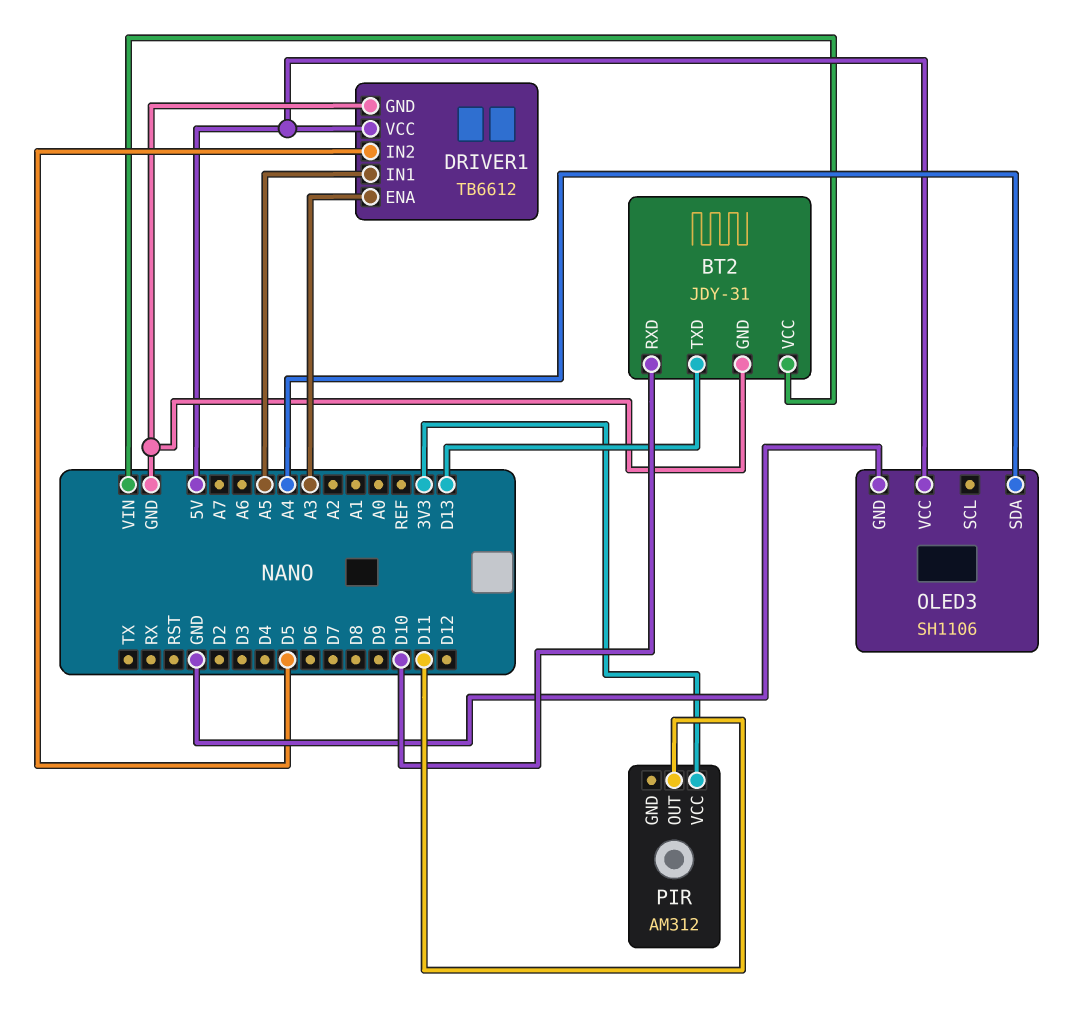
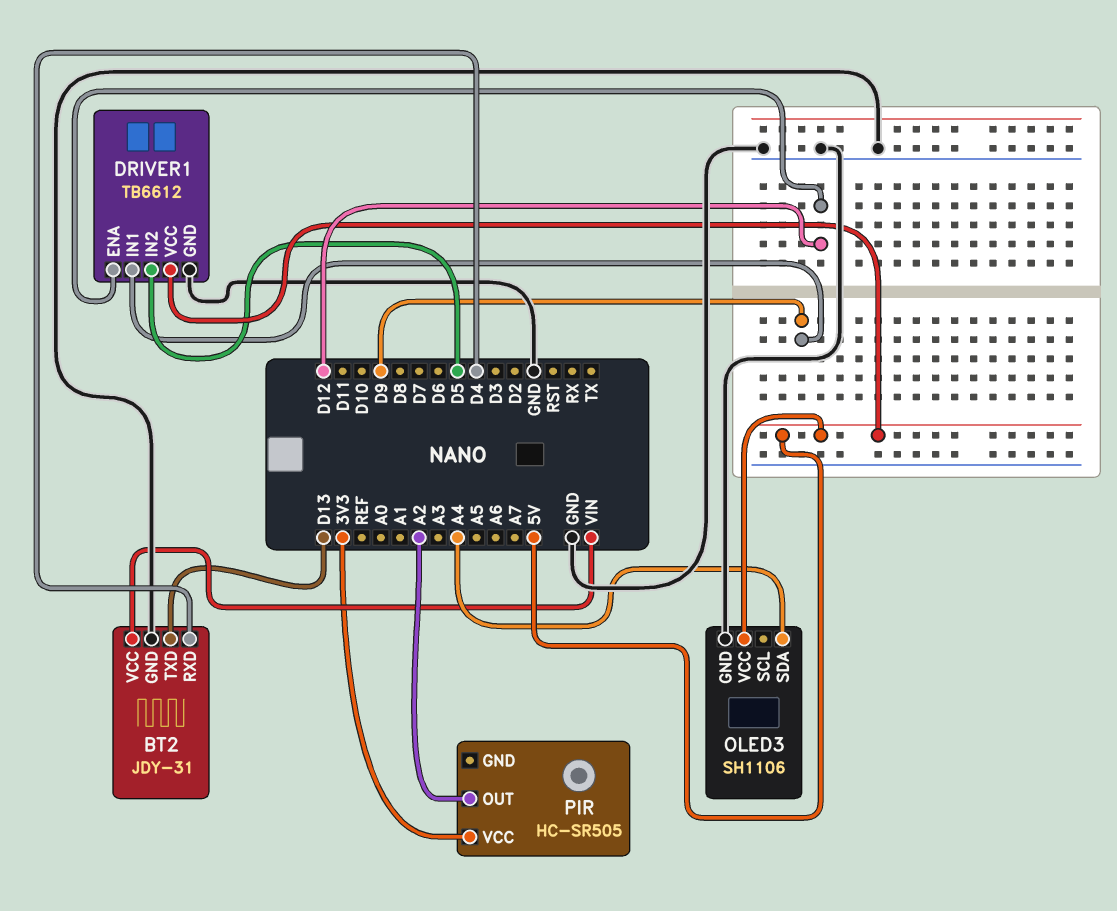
BT2 pin RXD: D10 -> D4
DRIVER1 pin ENA: A3 -> D12
DRIVER1 pin IN1: A5 -> D9
PIR: AM312 -> HC-SR505
PIR pin OUT: D11 -> A2

